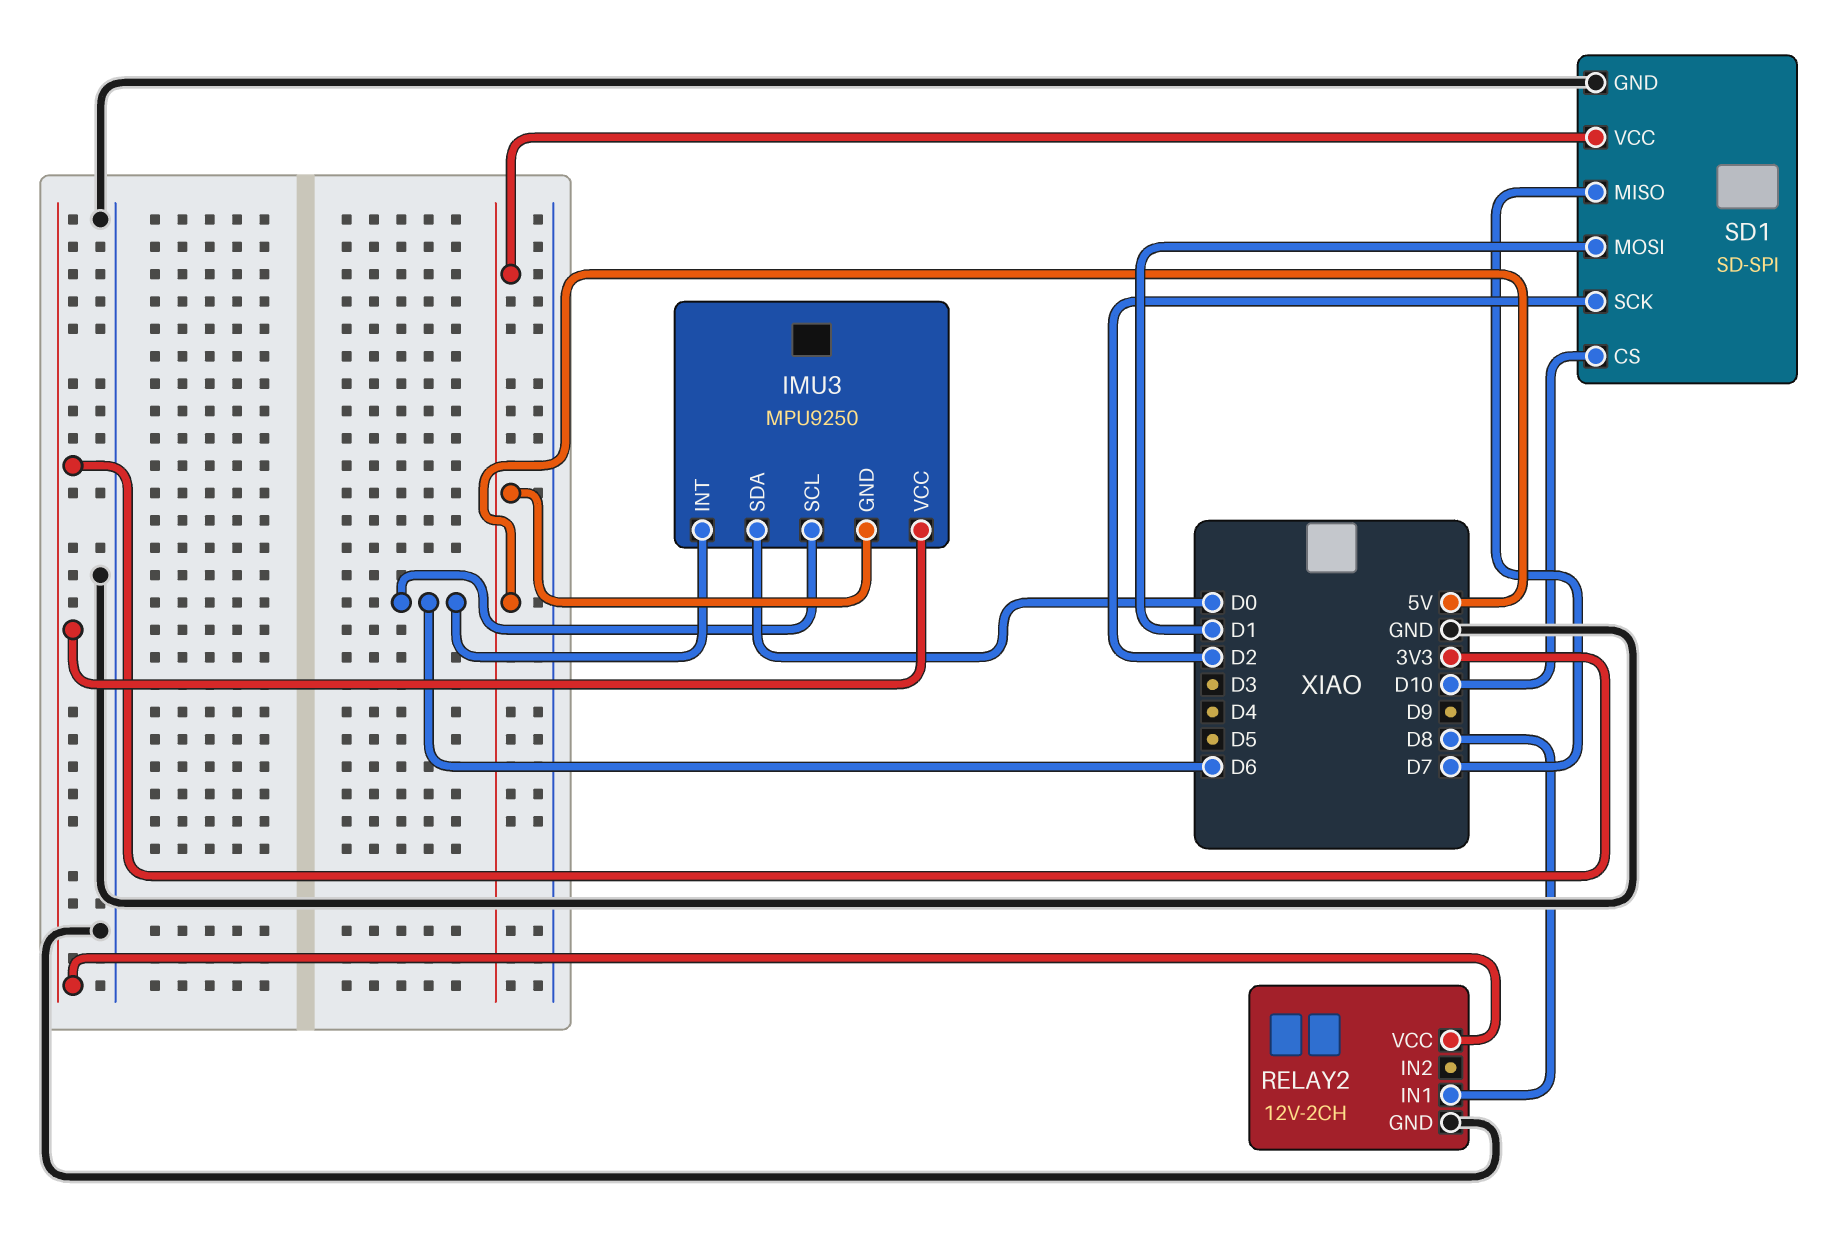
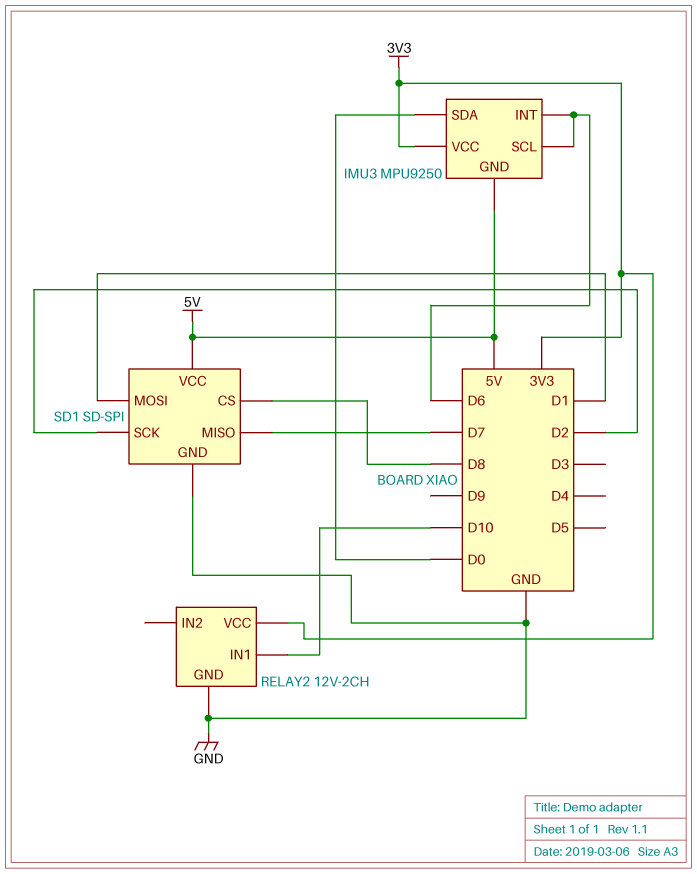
RELAY2 pin IN1: D8 -> D10
SD1 pin CS: D10 -> D8

